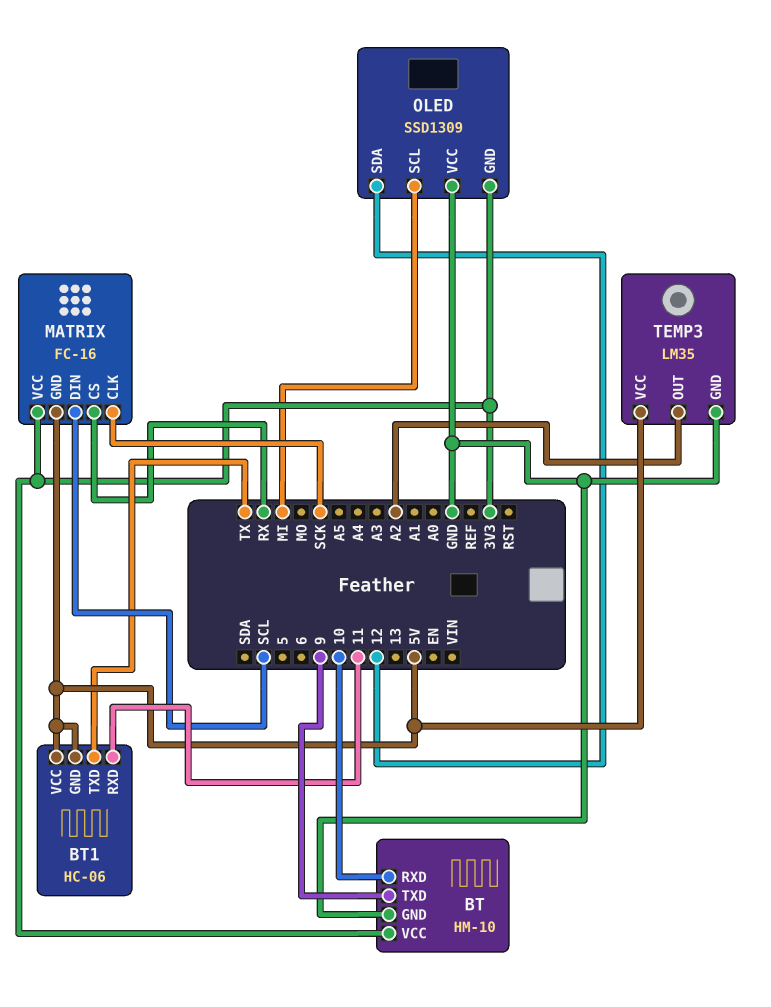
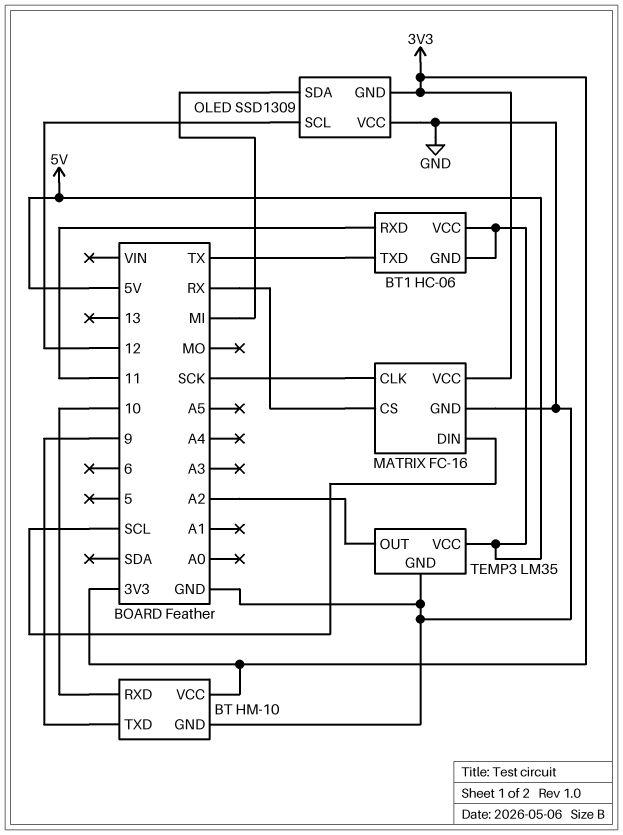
MATRIX pin GND: 5V -> GND
OLED pin SCL: MI -> 12
OLED pin SDA: 12 -> MI

